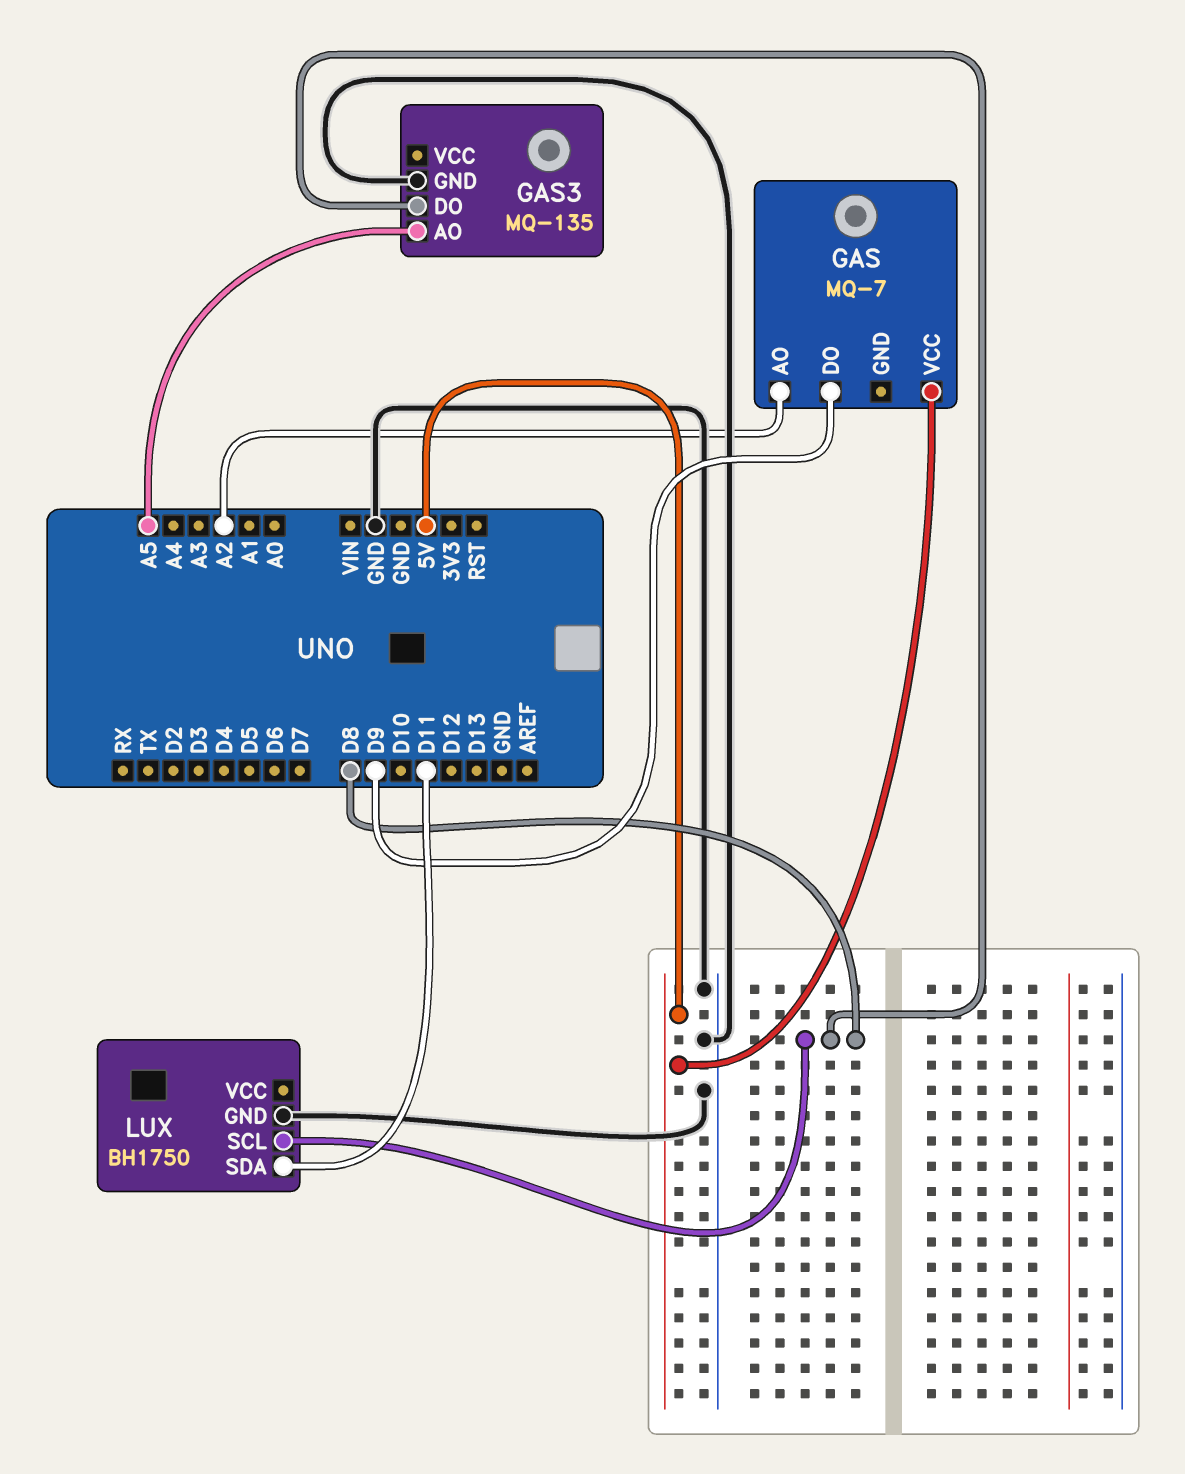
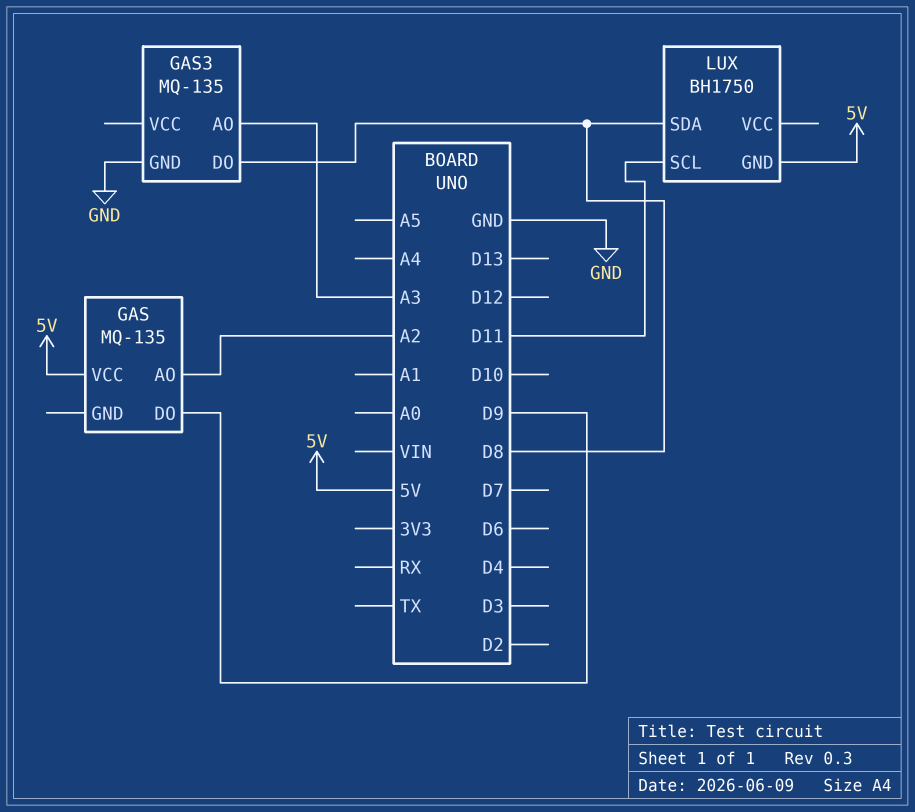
GAS: MQ-7 -> MQ-135
GAS3 pin AO: A5 -> A3
LUX pin GND: GND -> 5V
LUX pin SCL: D8 -> D11
LUX pin SDA: D11 -> D8

